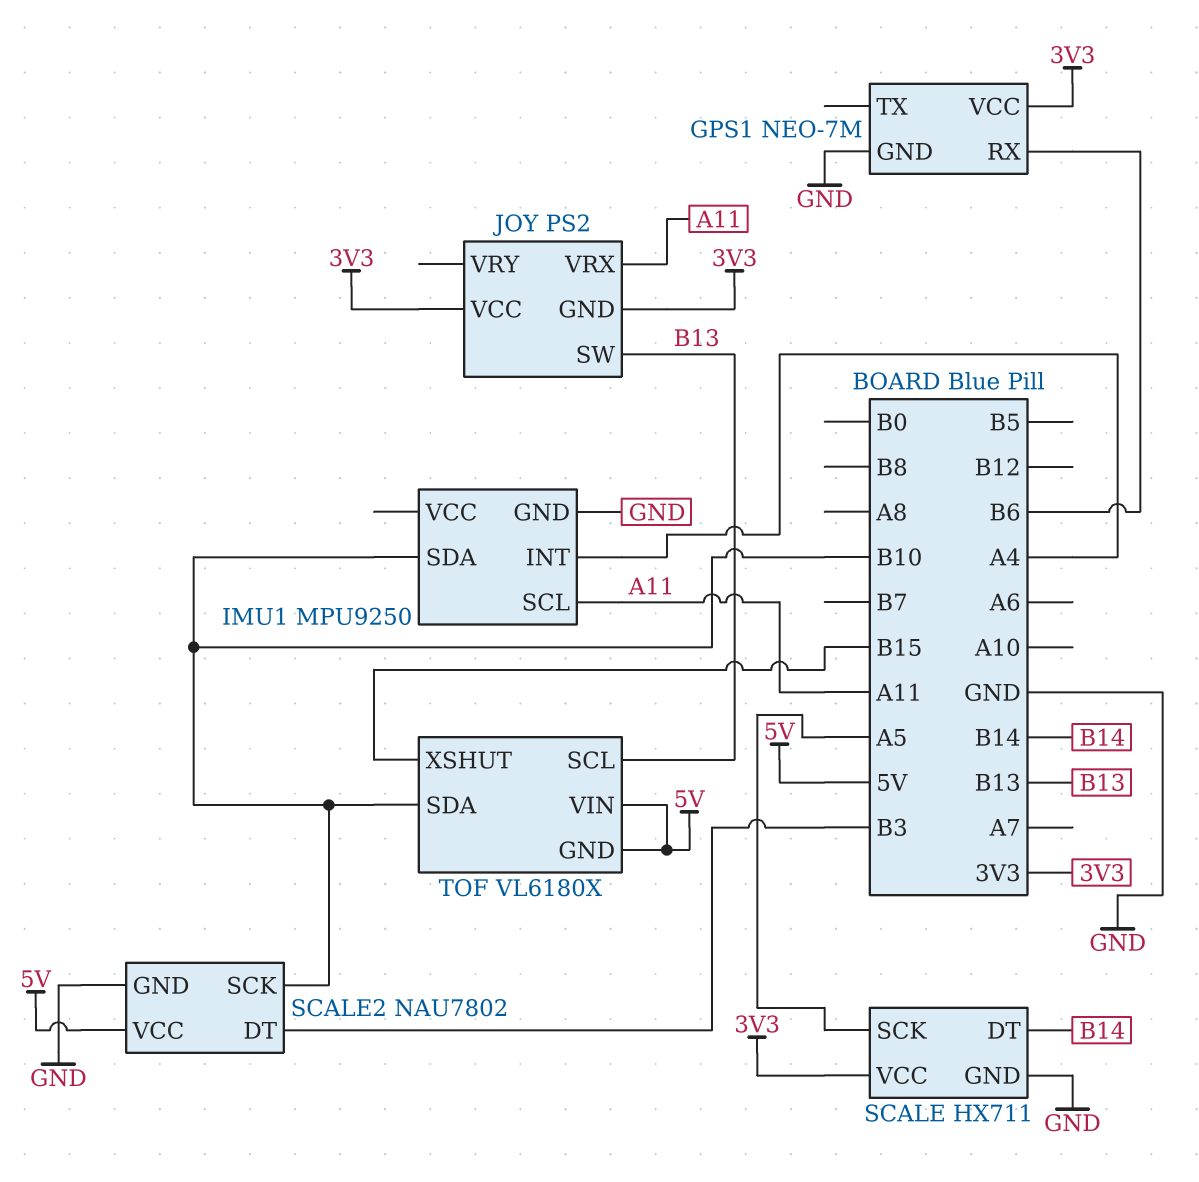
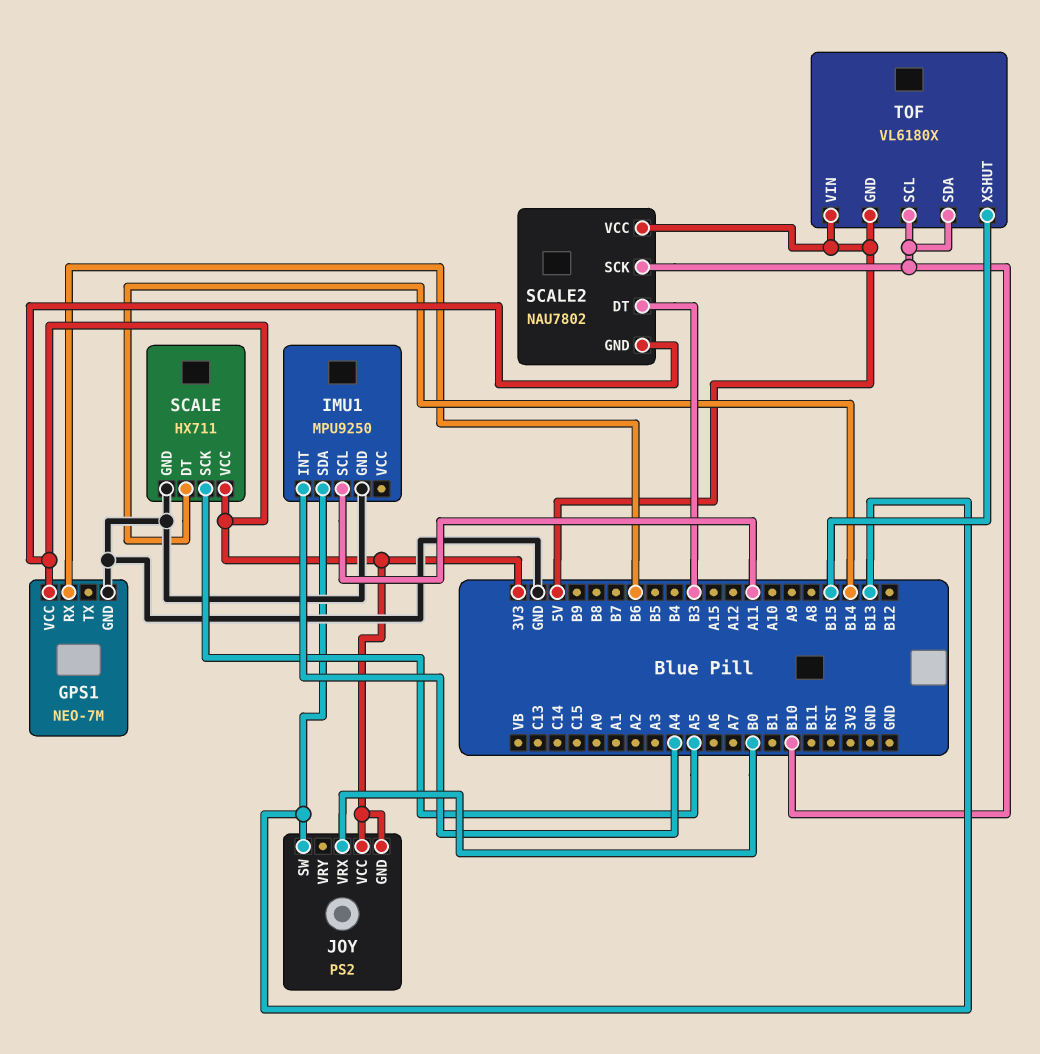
IMU1 pin SDA: B10 -> B13
JOY pin VRX: A11 -> B0
SCALE2 pin GND: GND -> 3V3
TOF pin SCL: B13 -> B10

